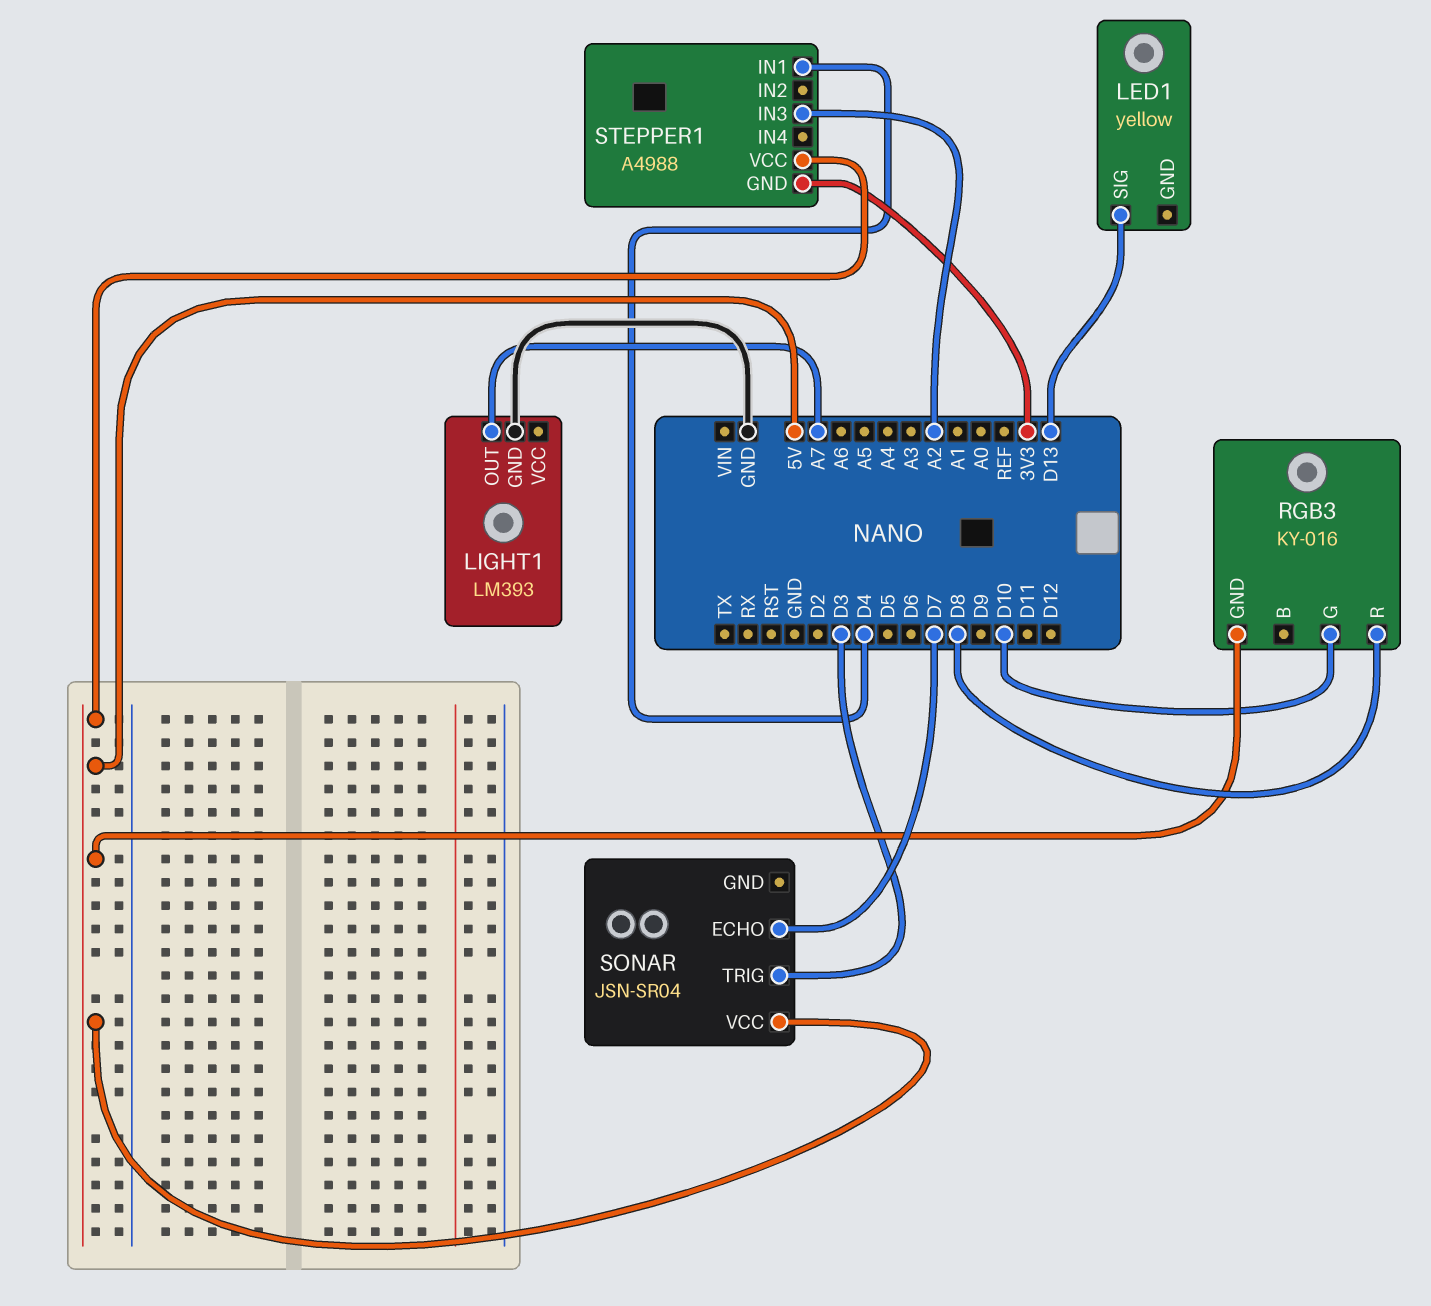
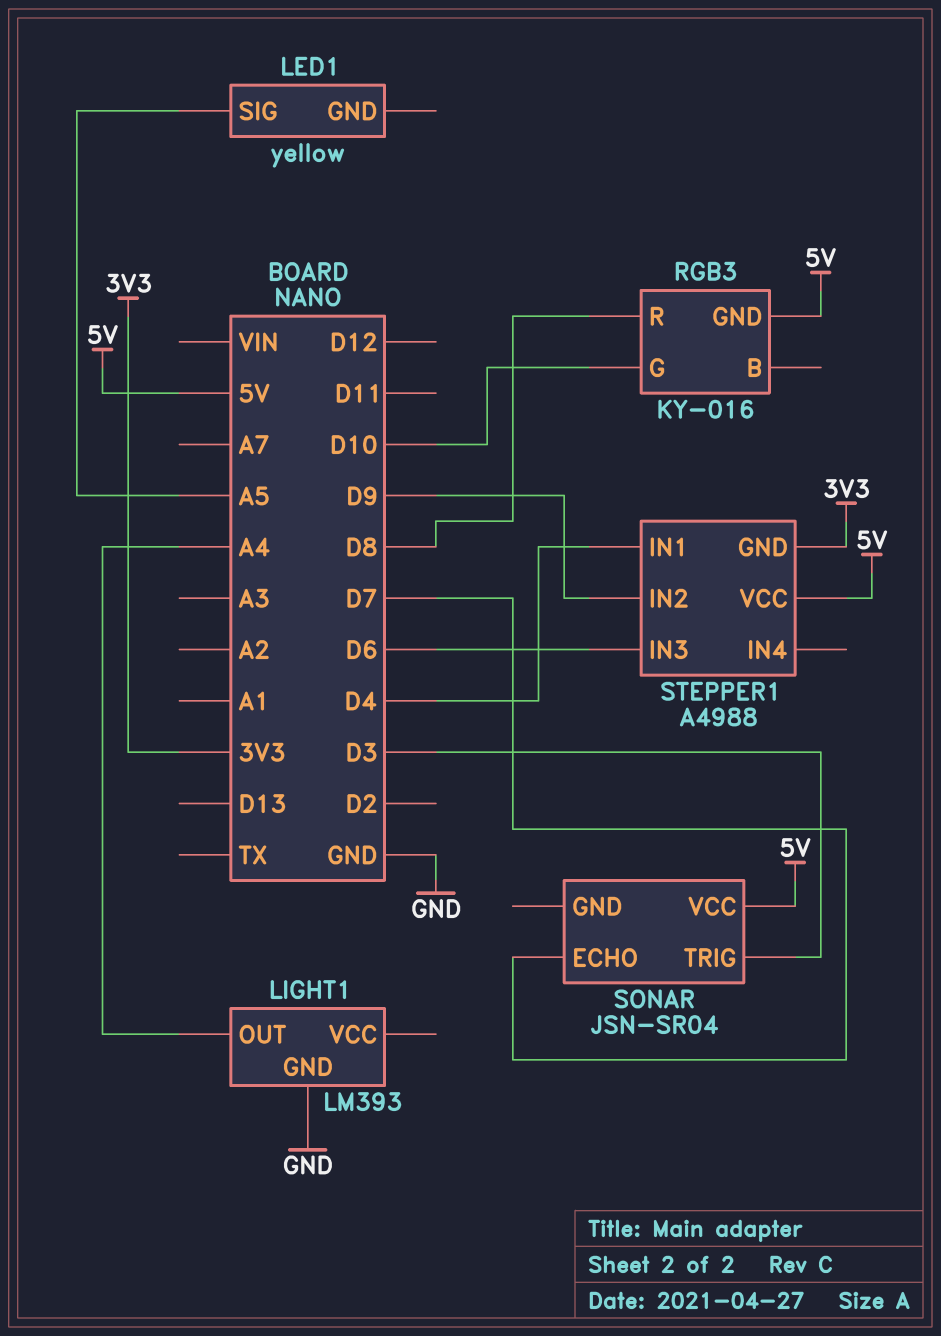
LED1 pin SIG: D13 -> A5
LIGHT1 pin OUT: A7 -> A4
STEPPER1 pin IN2: none -> D9
STEPPER1 pin IN3: A2 -> D6

